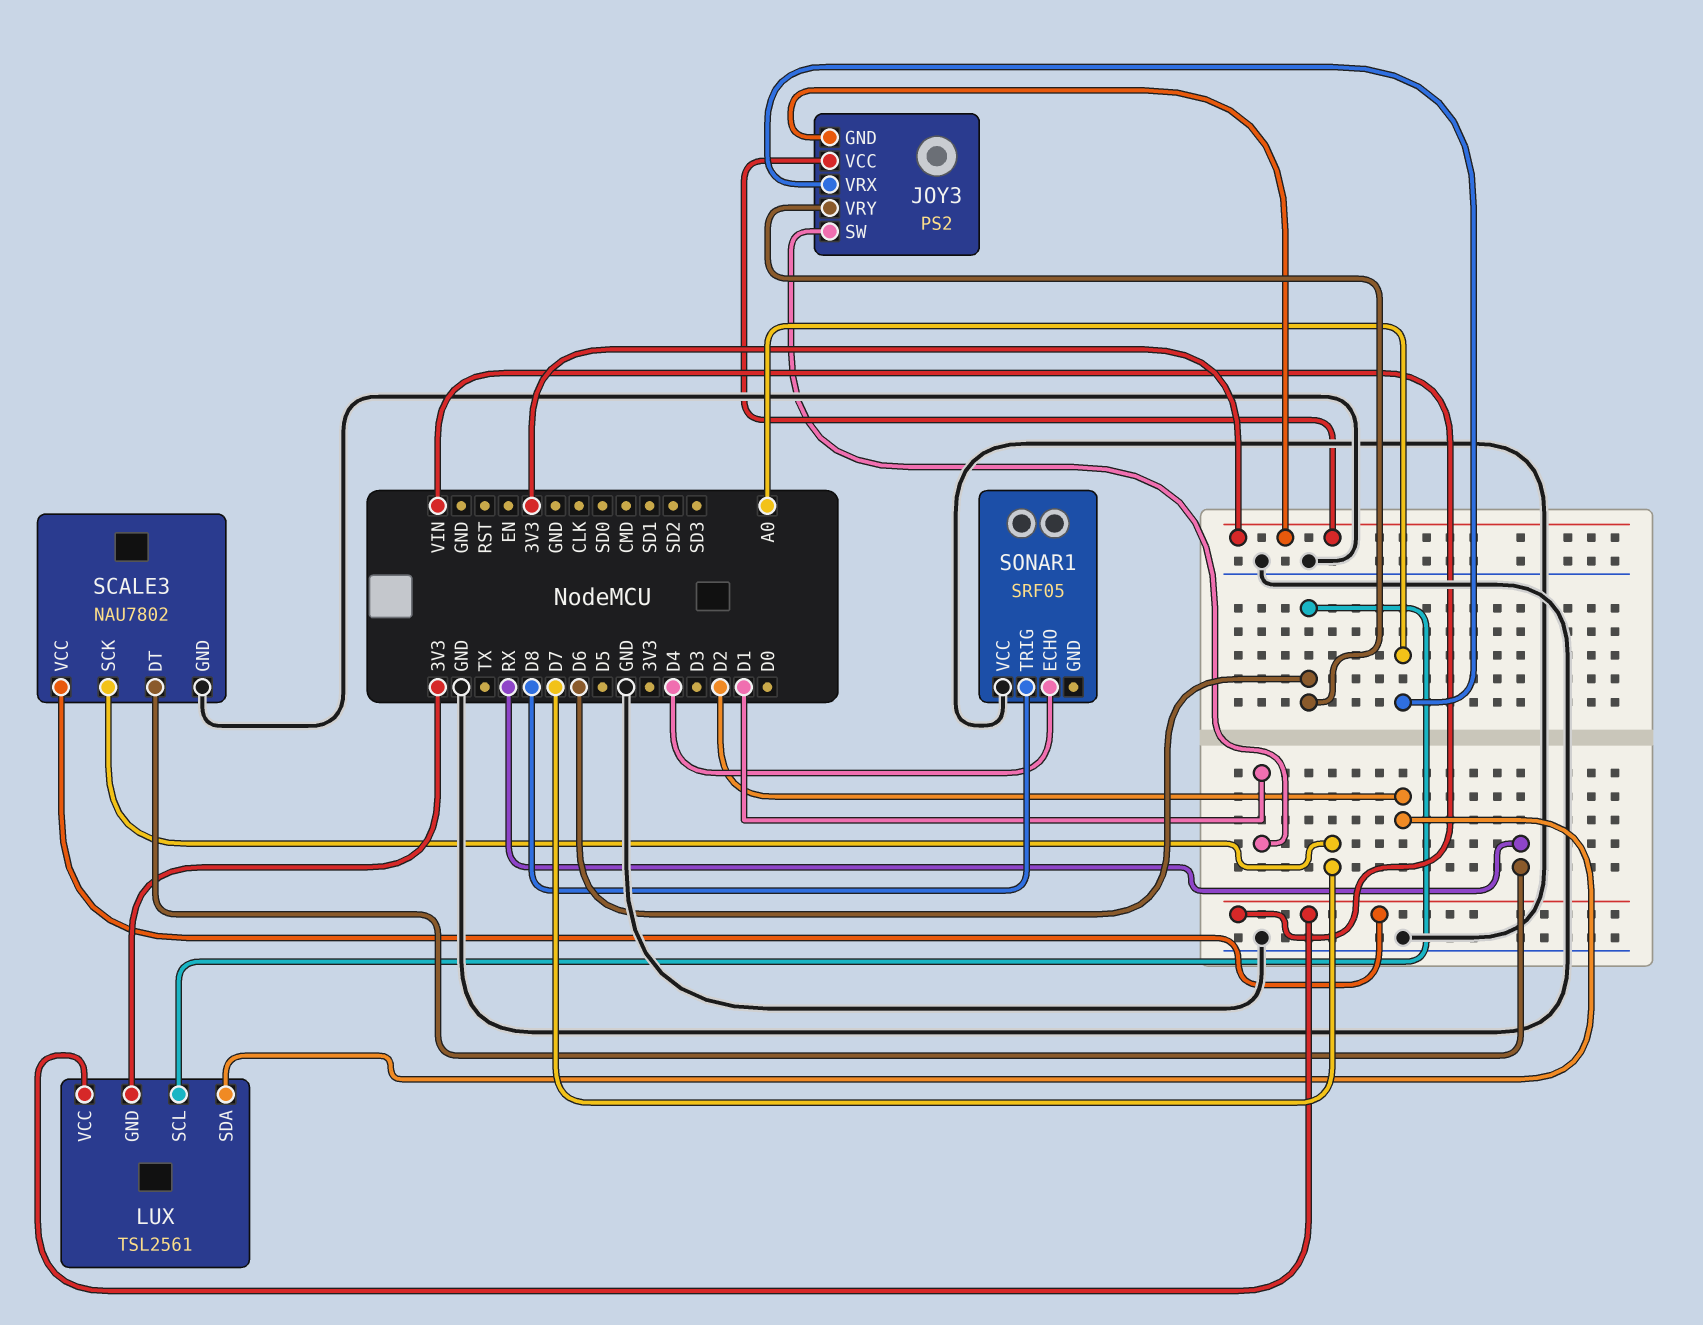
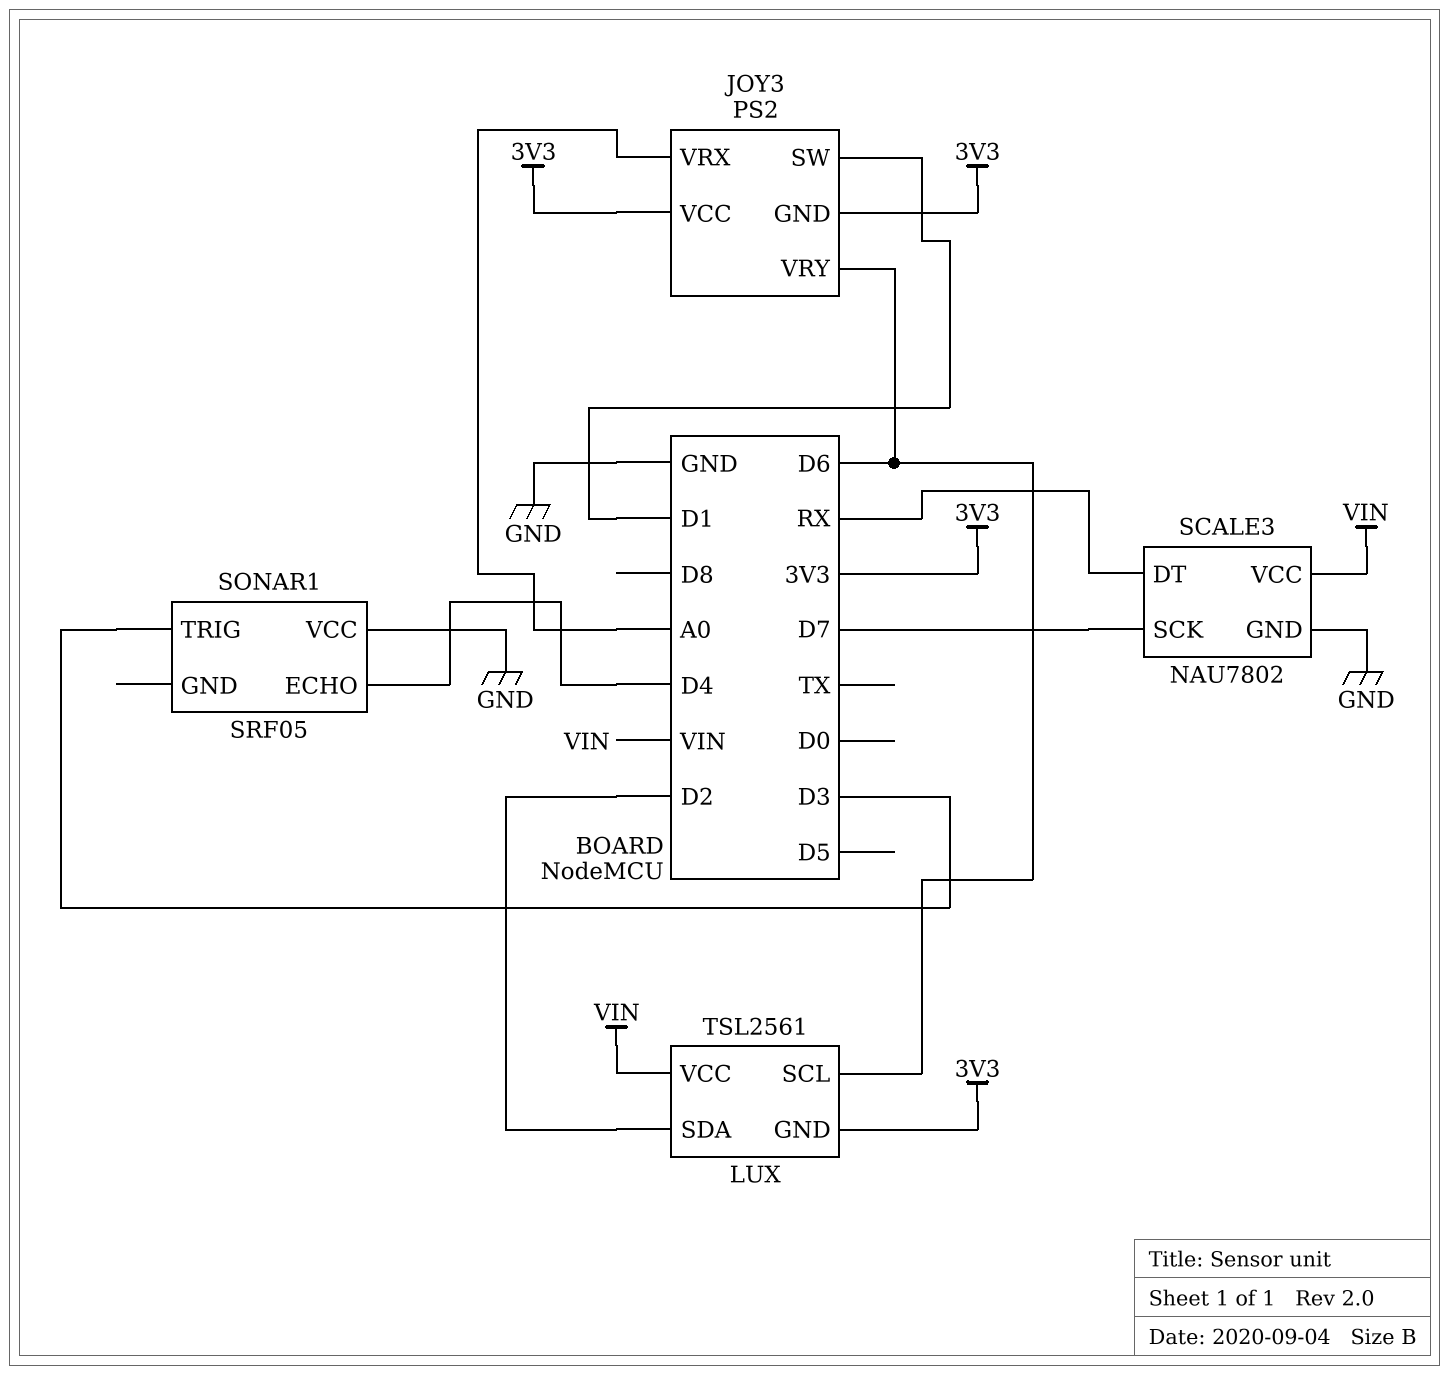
SONAR1 pin TRIG: D8 -> D3

